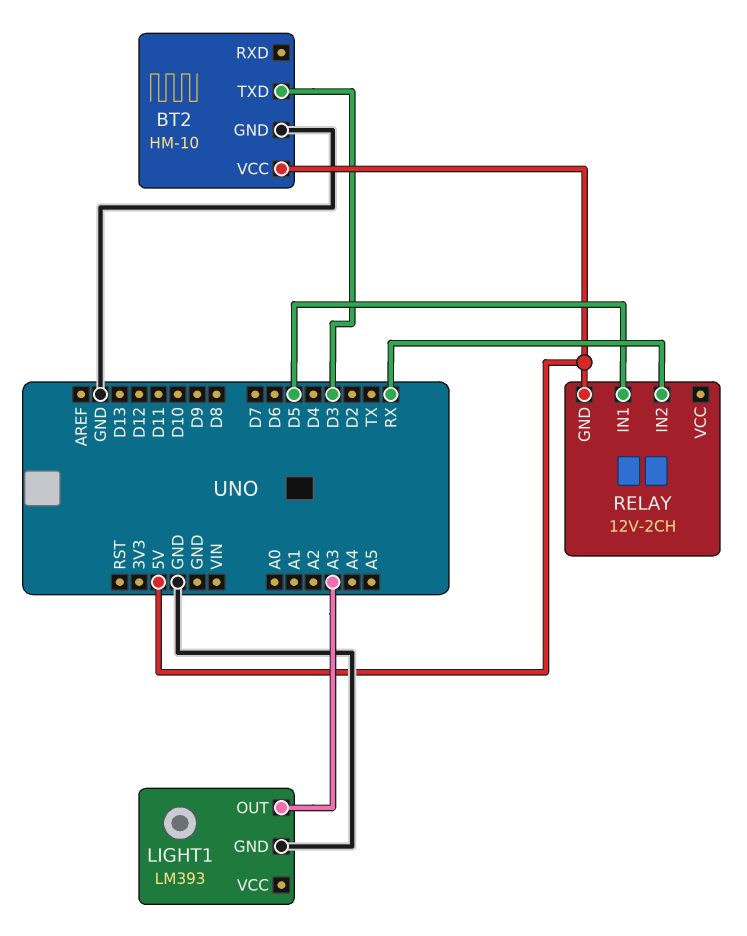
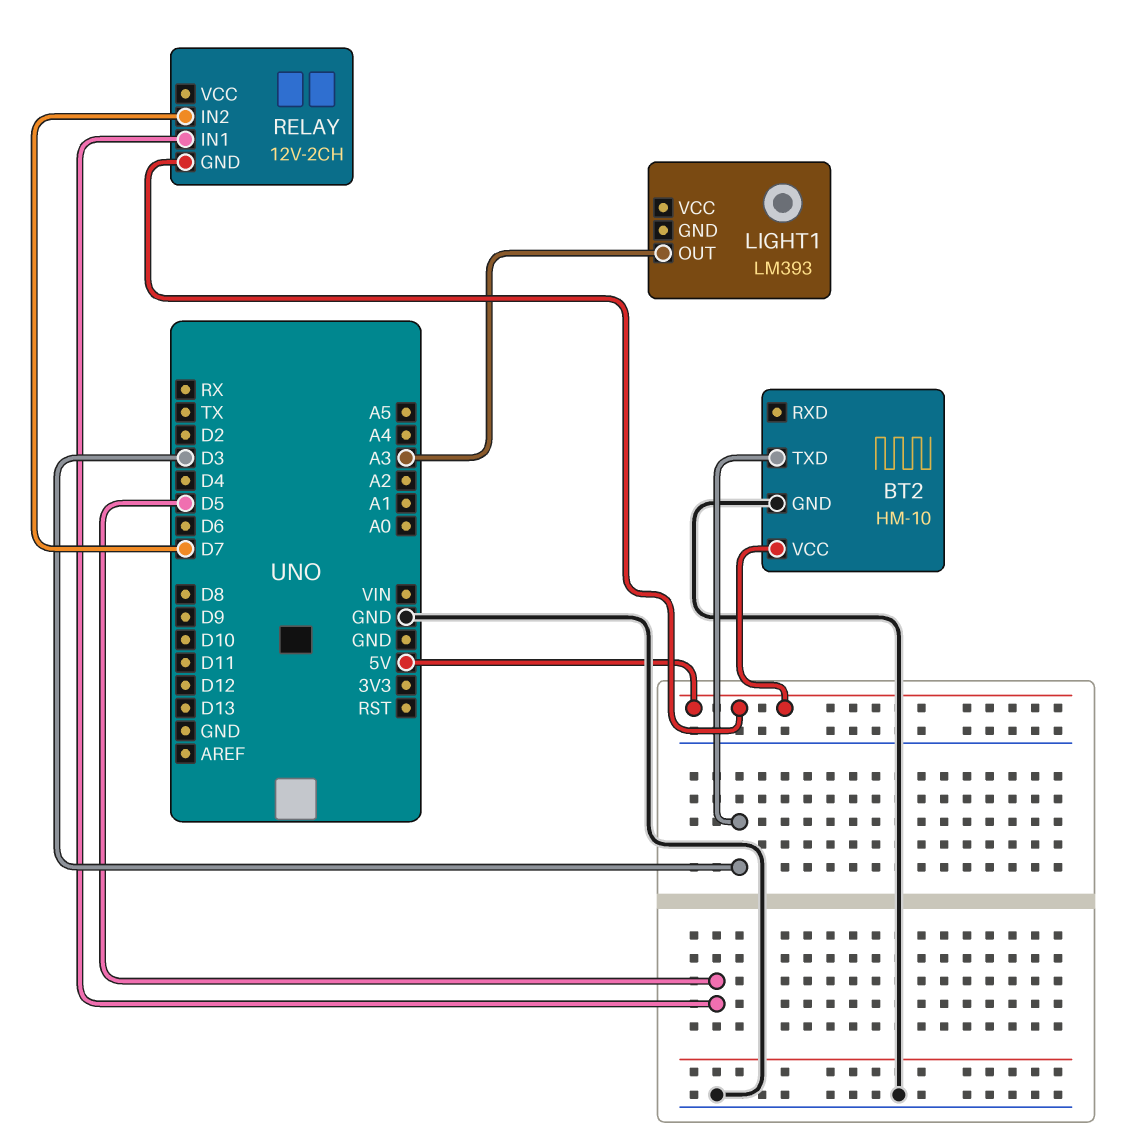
LIGHT1 pin GND: GND -> none
RELAY pin IN2: RX -> D7

